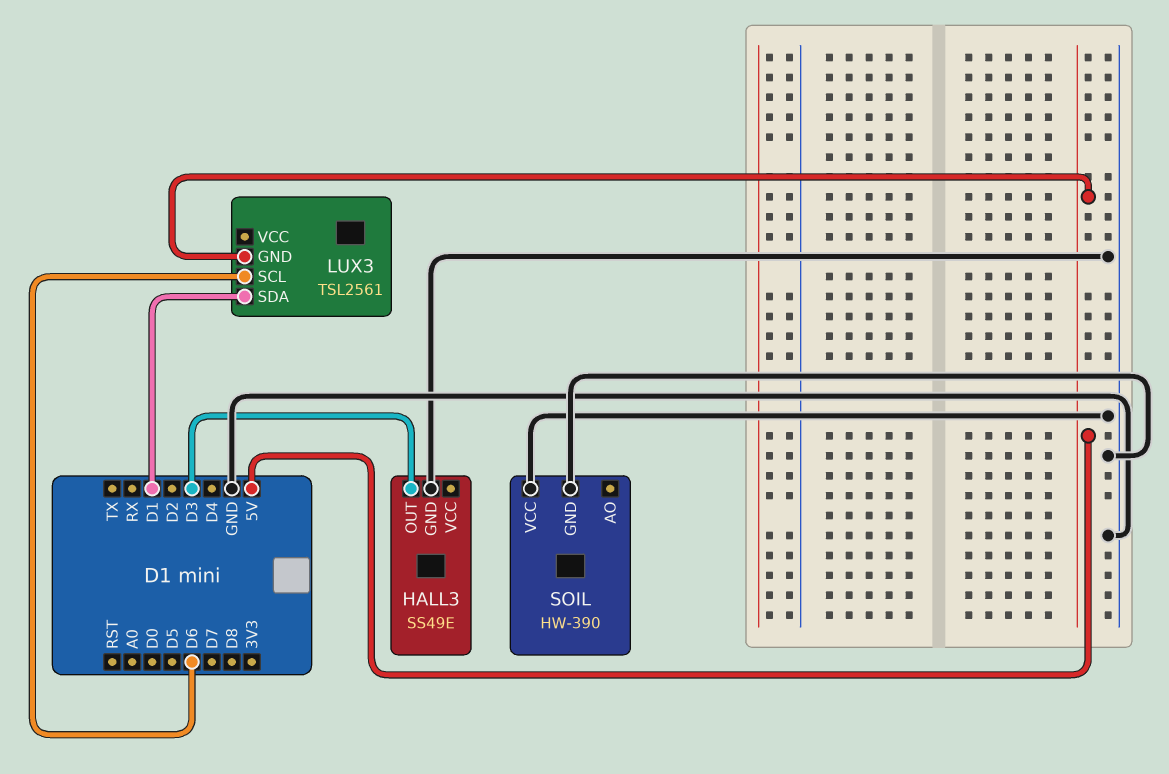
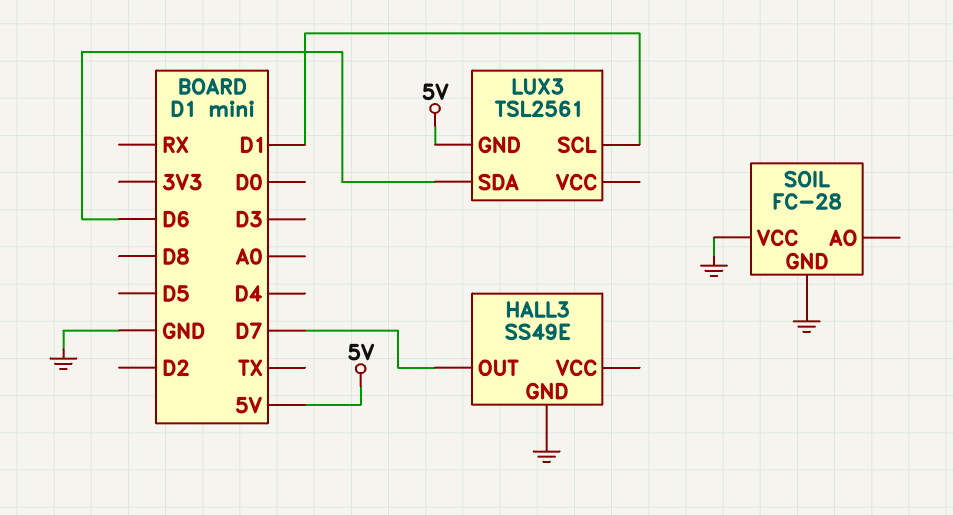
HALL3 pin OUT: D3 -> D7
LUX3 pin SCL: D6 -> D1
LUX3 pin SDA: D1 -> D6
SOIL: HW-390 -> FC-28

